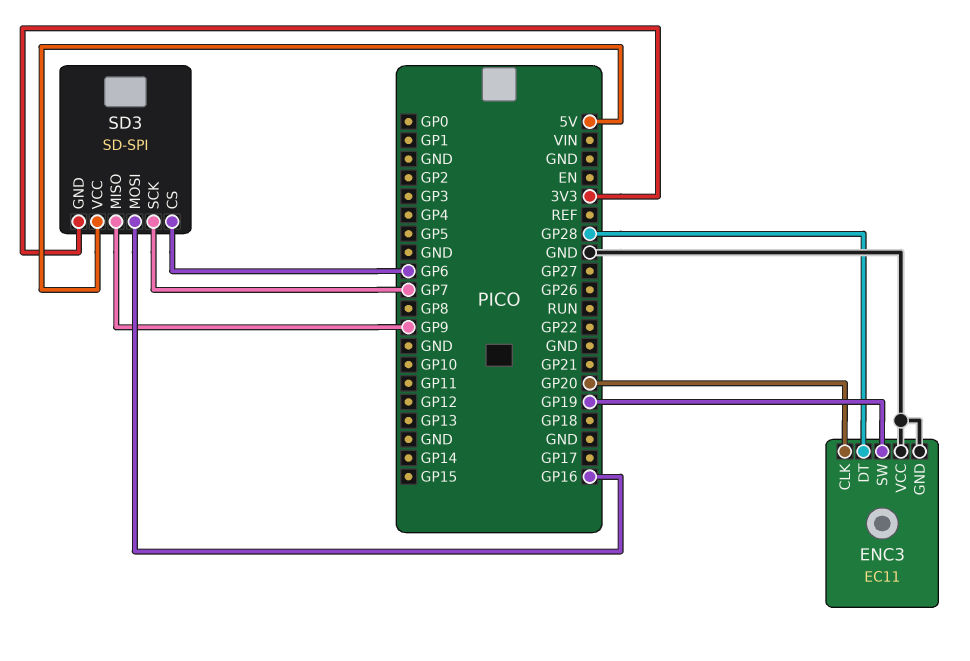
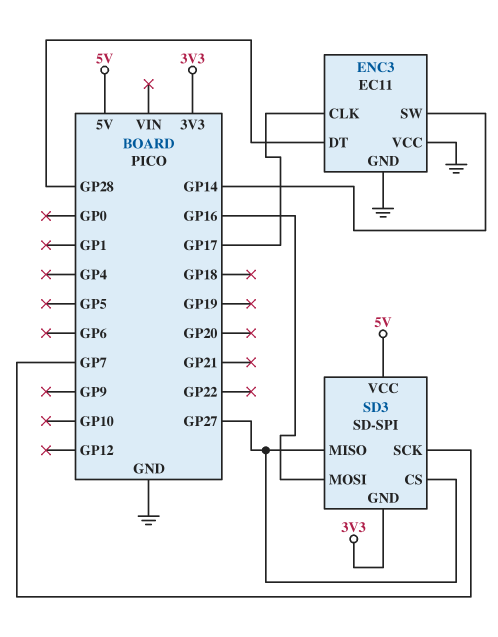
ENC3 pin CLK: GP20 -> GP17
ENC3 pin SW: GP19 -> GP14
SD3 pin CS: GP6 -> GP27
SD3 pin MISO: GP9 -> GP27

